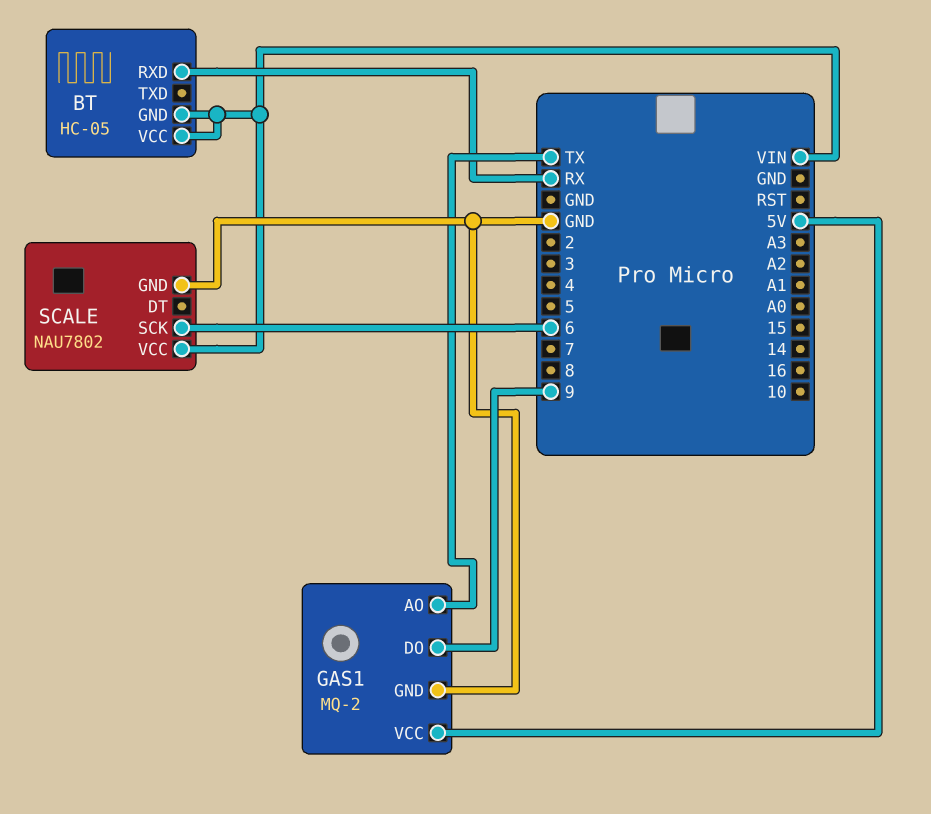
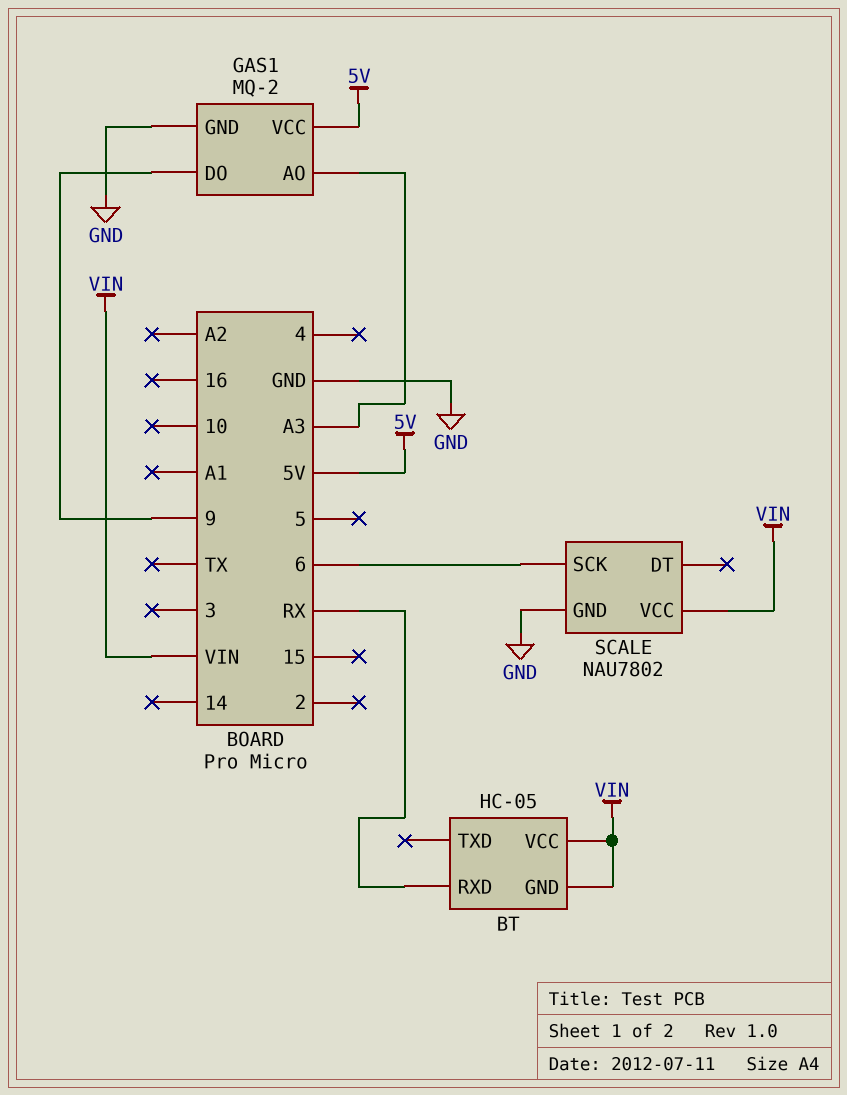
GAS1 pin AO: TX -> A3

